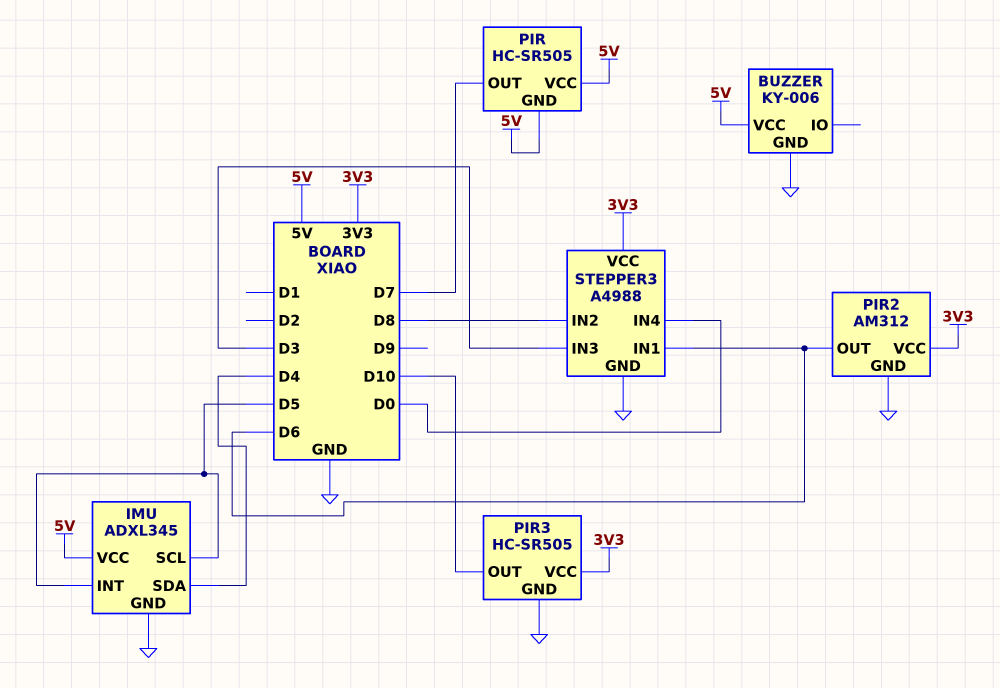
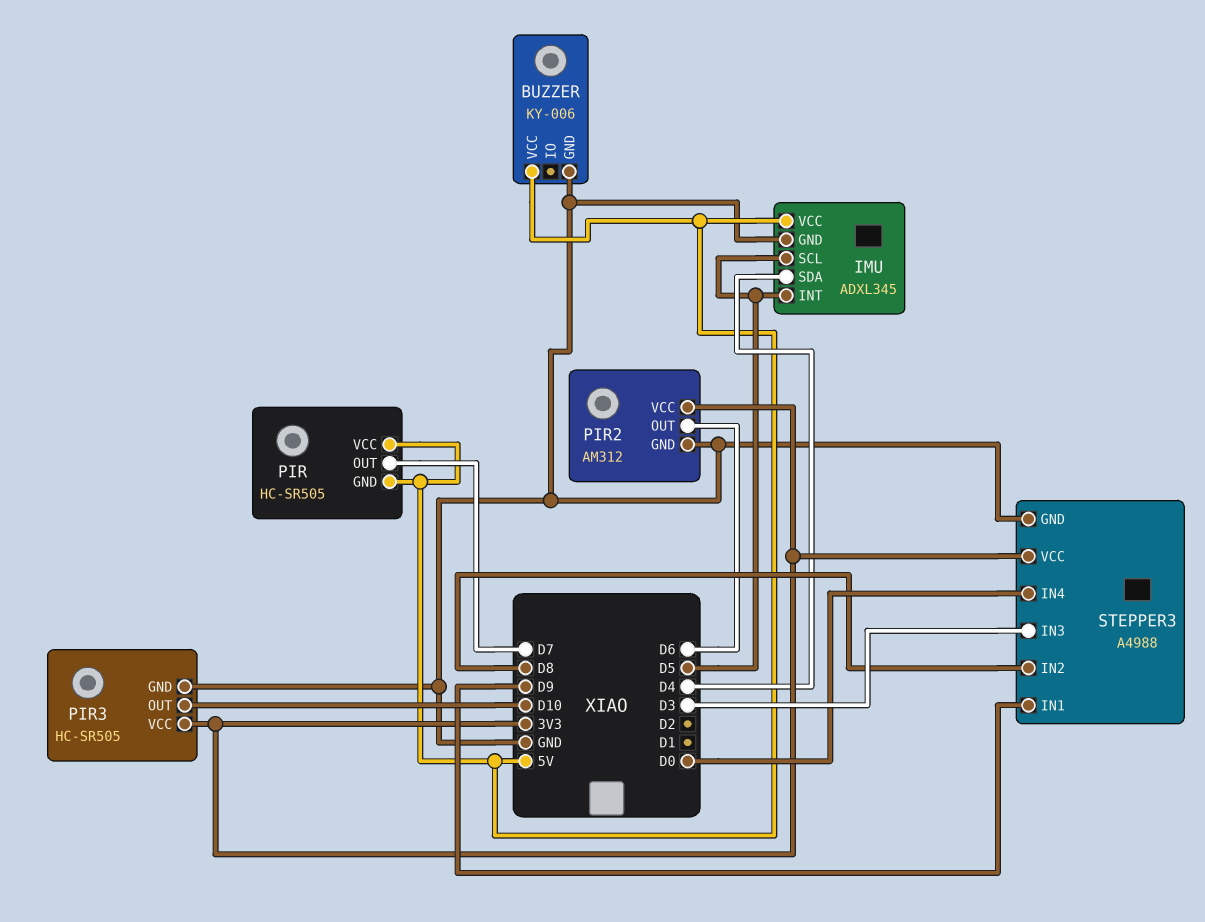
STEPPER3 pin IN1: D6 -> D9

